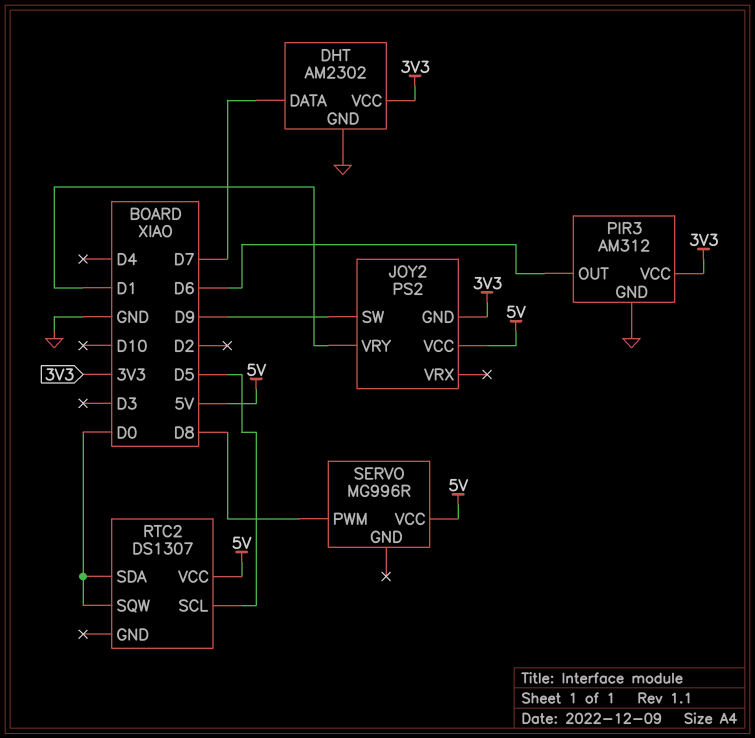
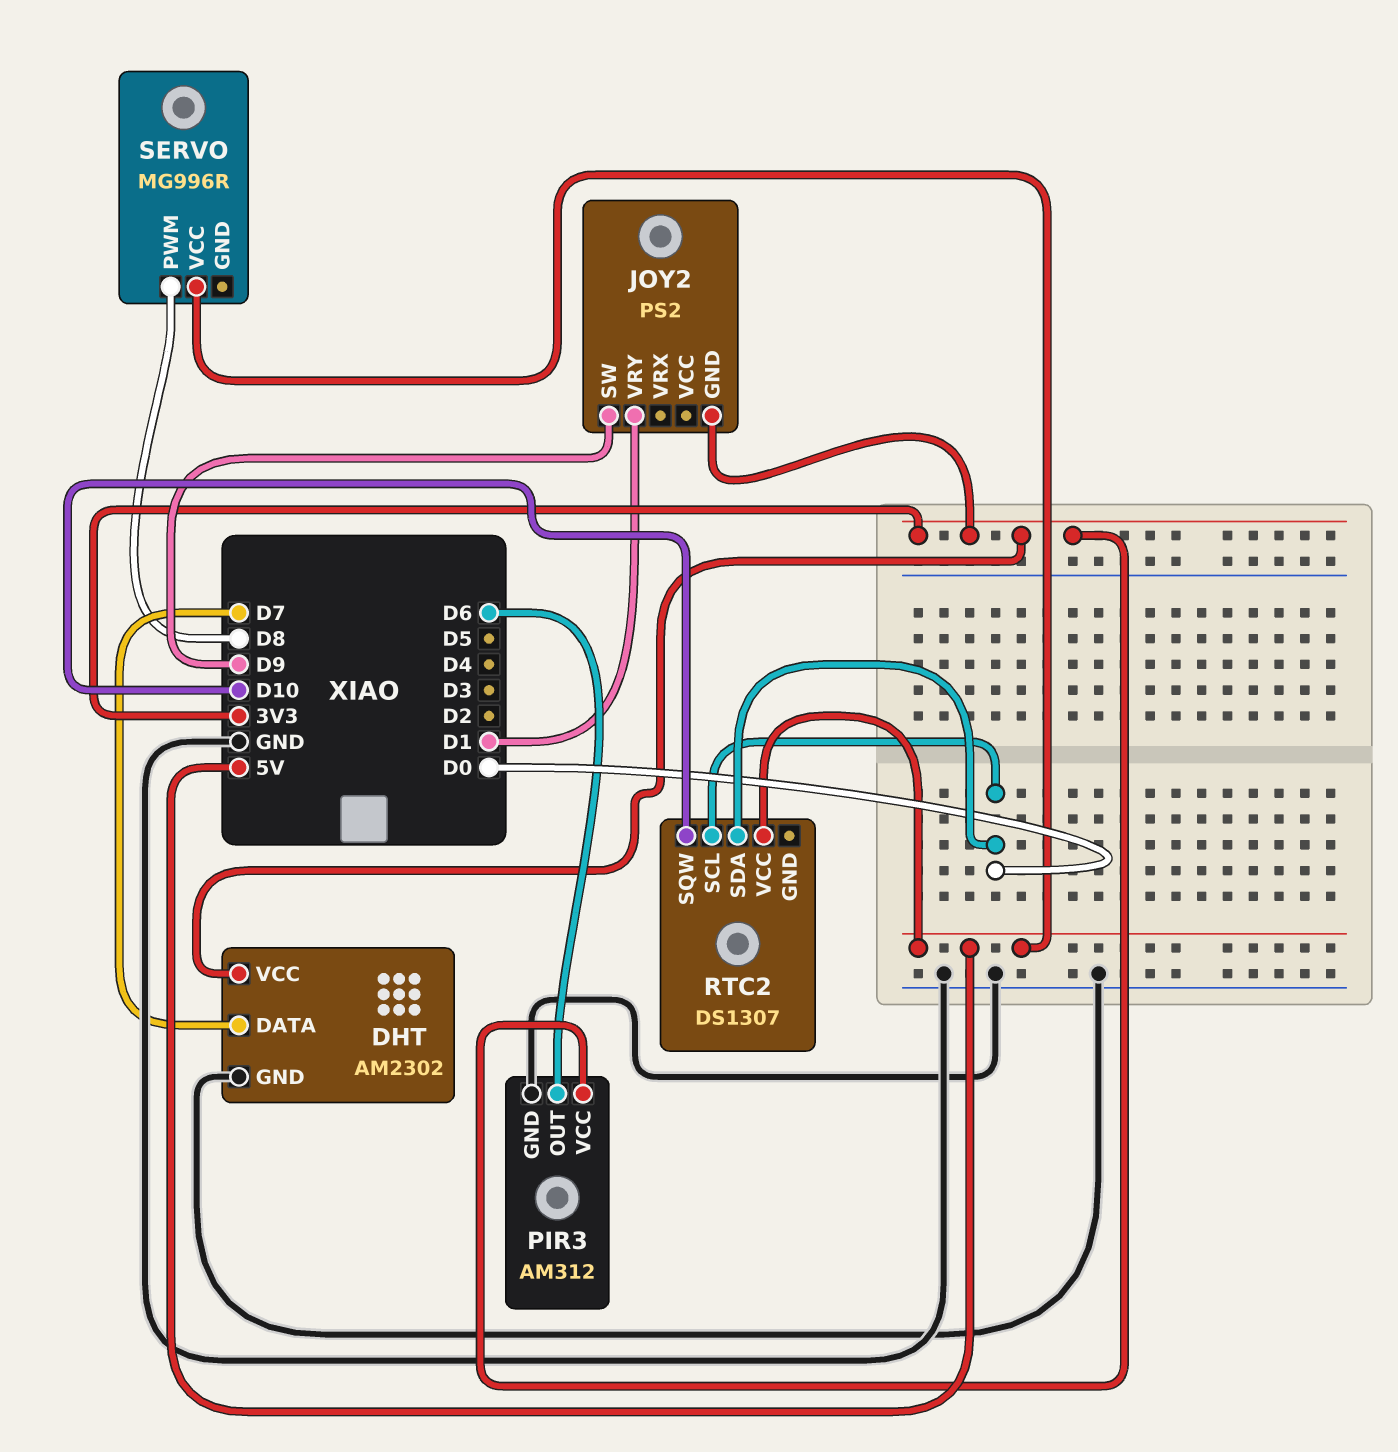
JOY2 pin VCC: 5V -> none
RTC2 pin SCL: D5 -> D0
RTC2 pin SQW: D0 -> D10

